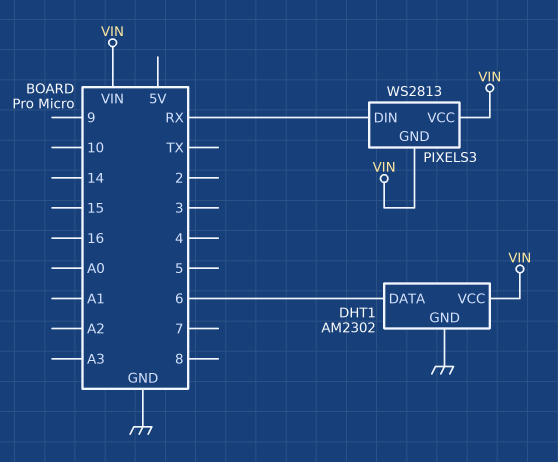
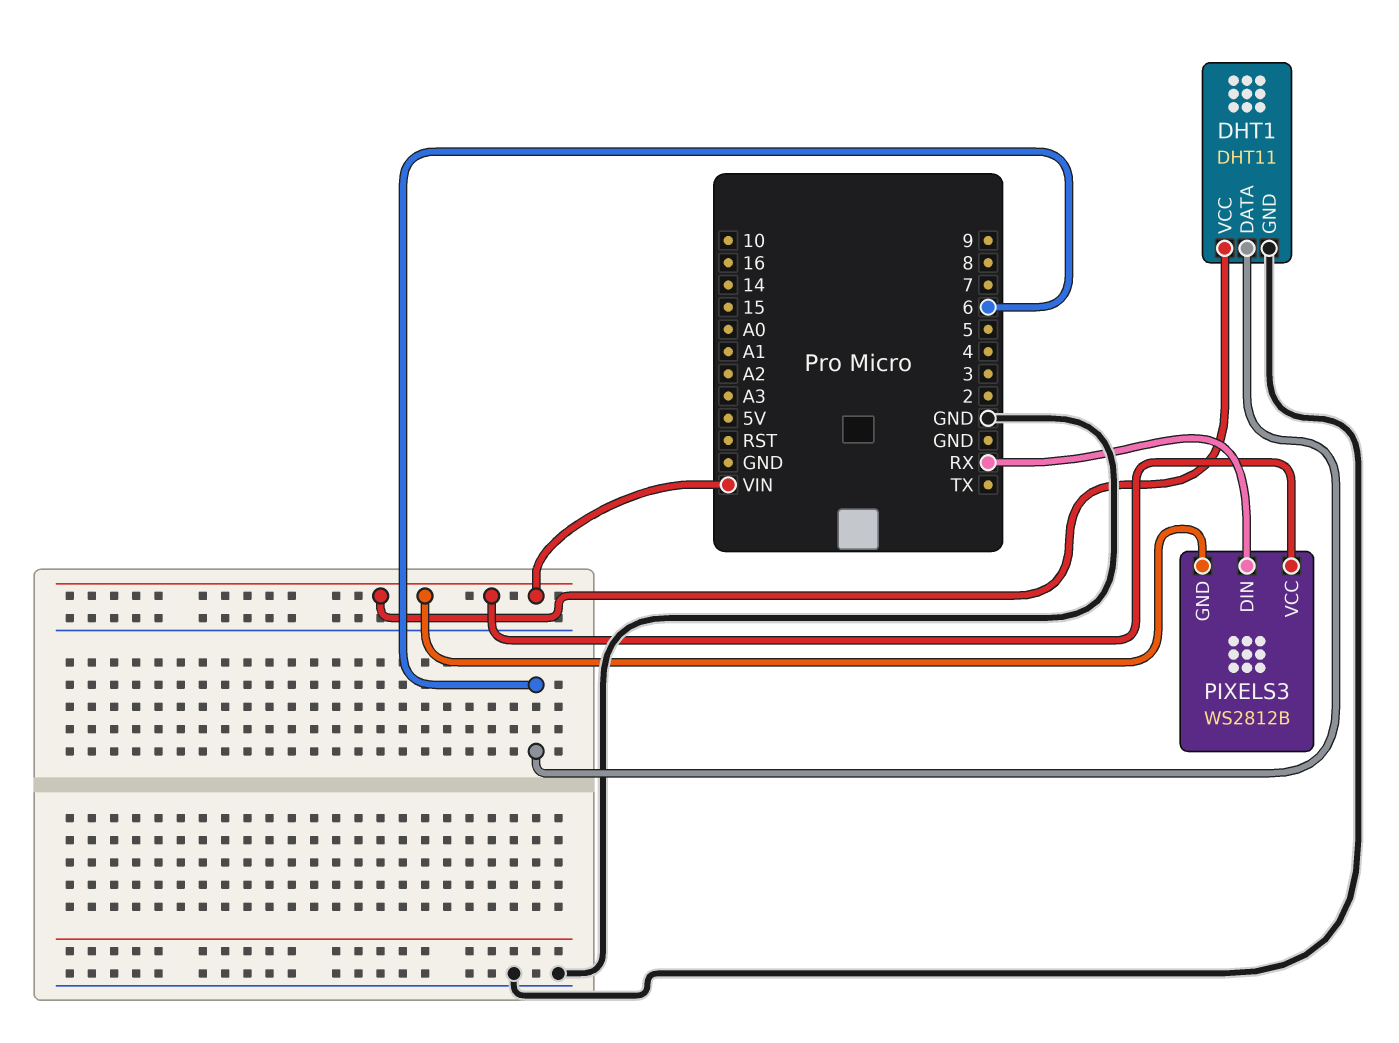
DHT1: AM2302 -> DHT11
PIXELS3: WS2813 -> WS2812B

